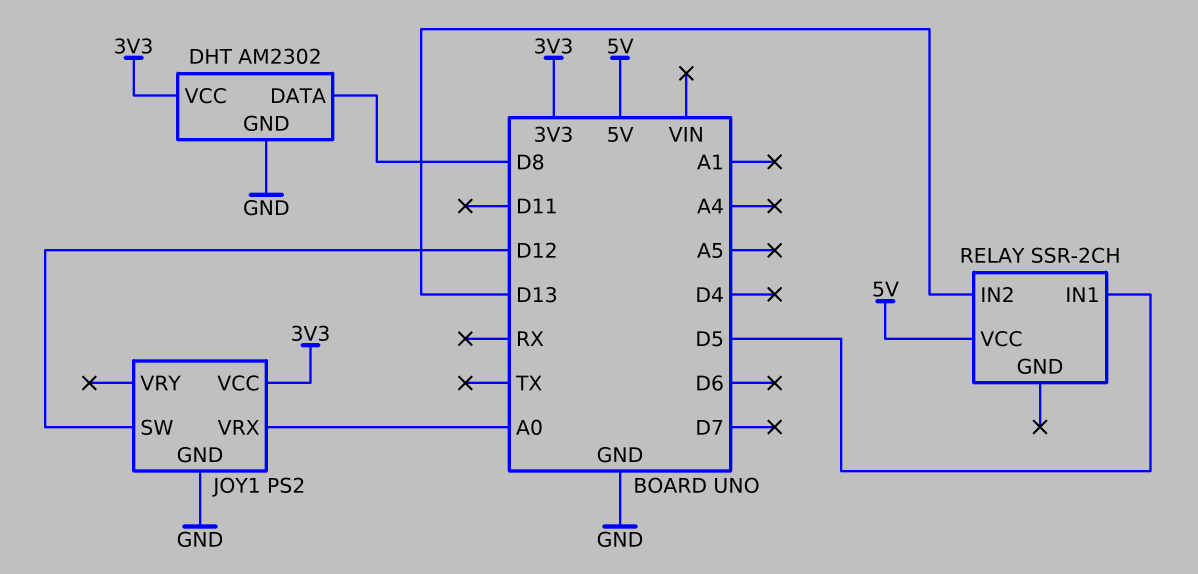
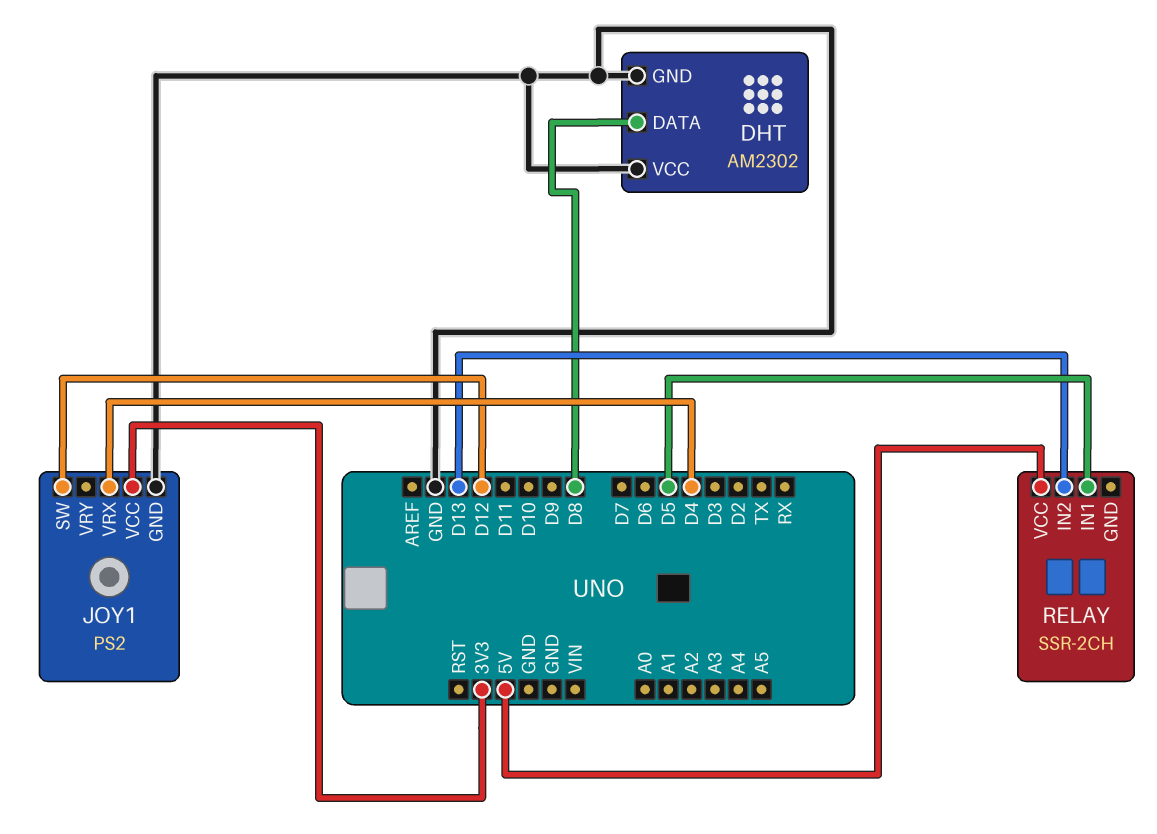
DHT pin VCC: 3V3 -> GND
JOY1 pin VRX: A0 -> D4

